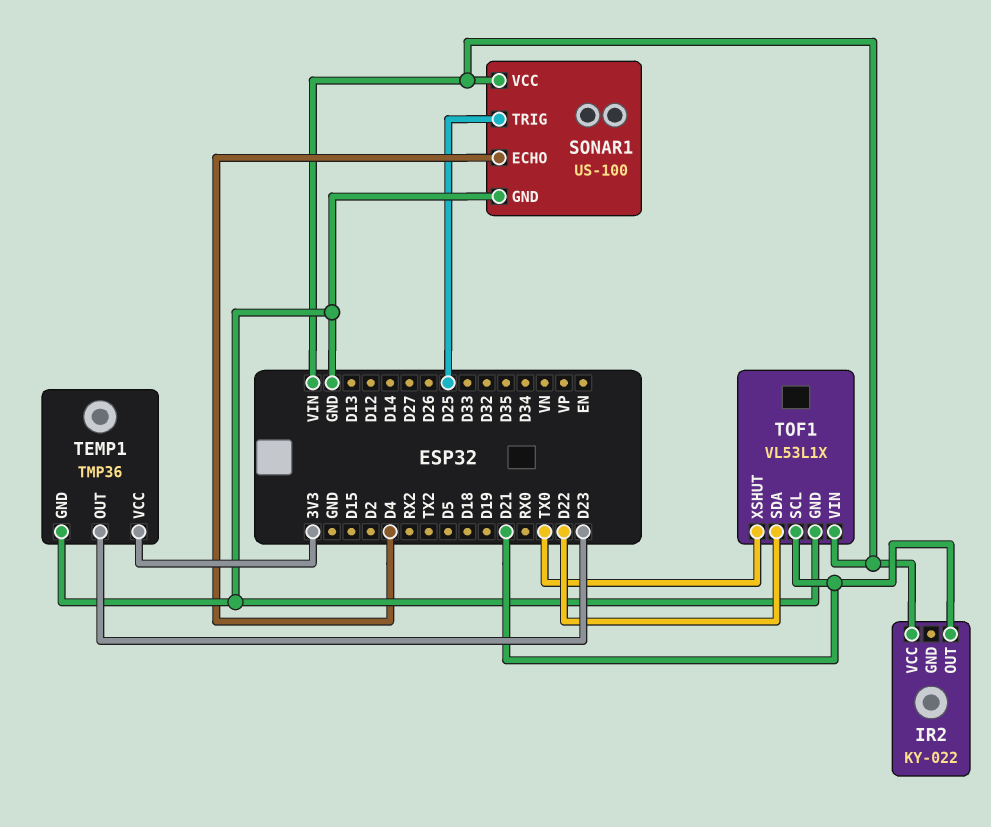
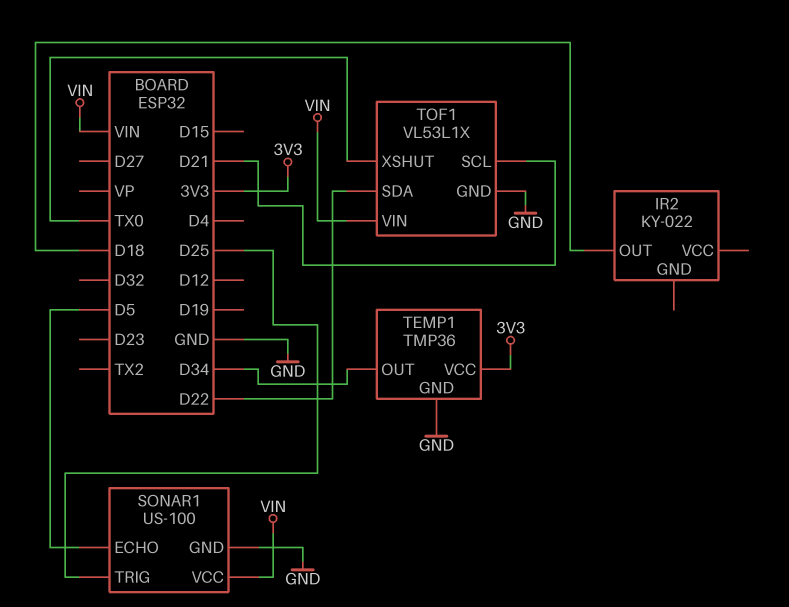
IR2 pin OUT: D21 -> D18
IR2 pin VCC: VIN -> none
SONAR1 pin ECHO: D4 -> D5
TEMP1 pin OUT: D23 -> D34

